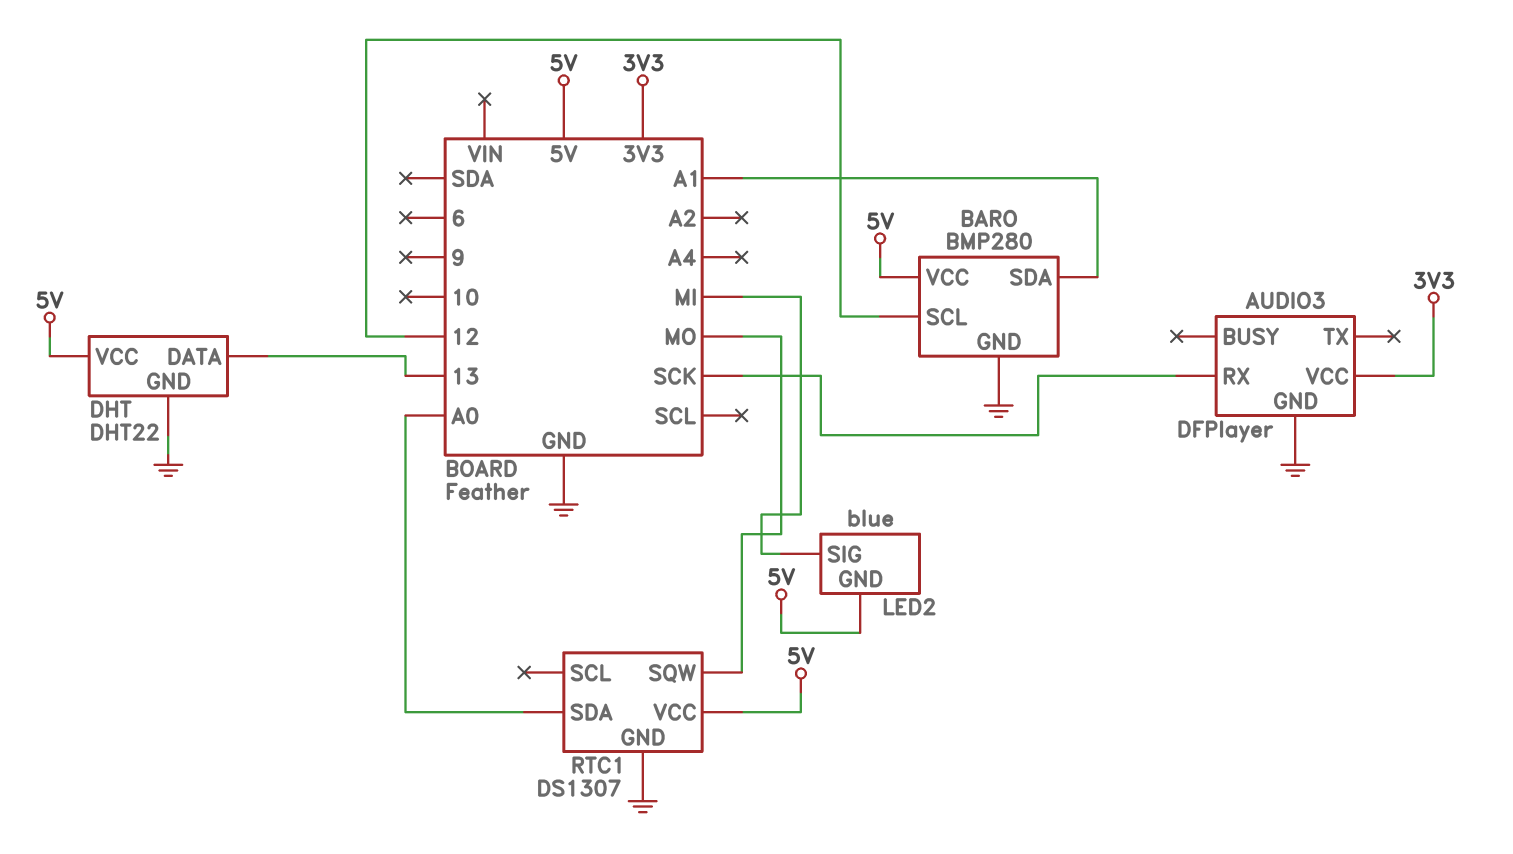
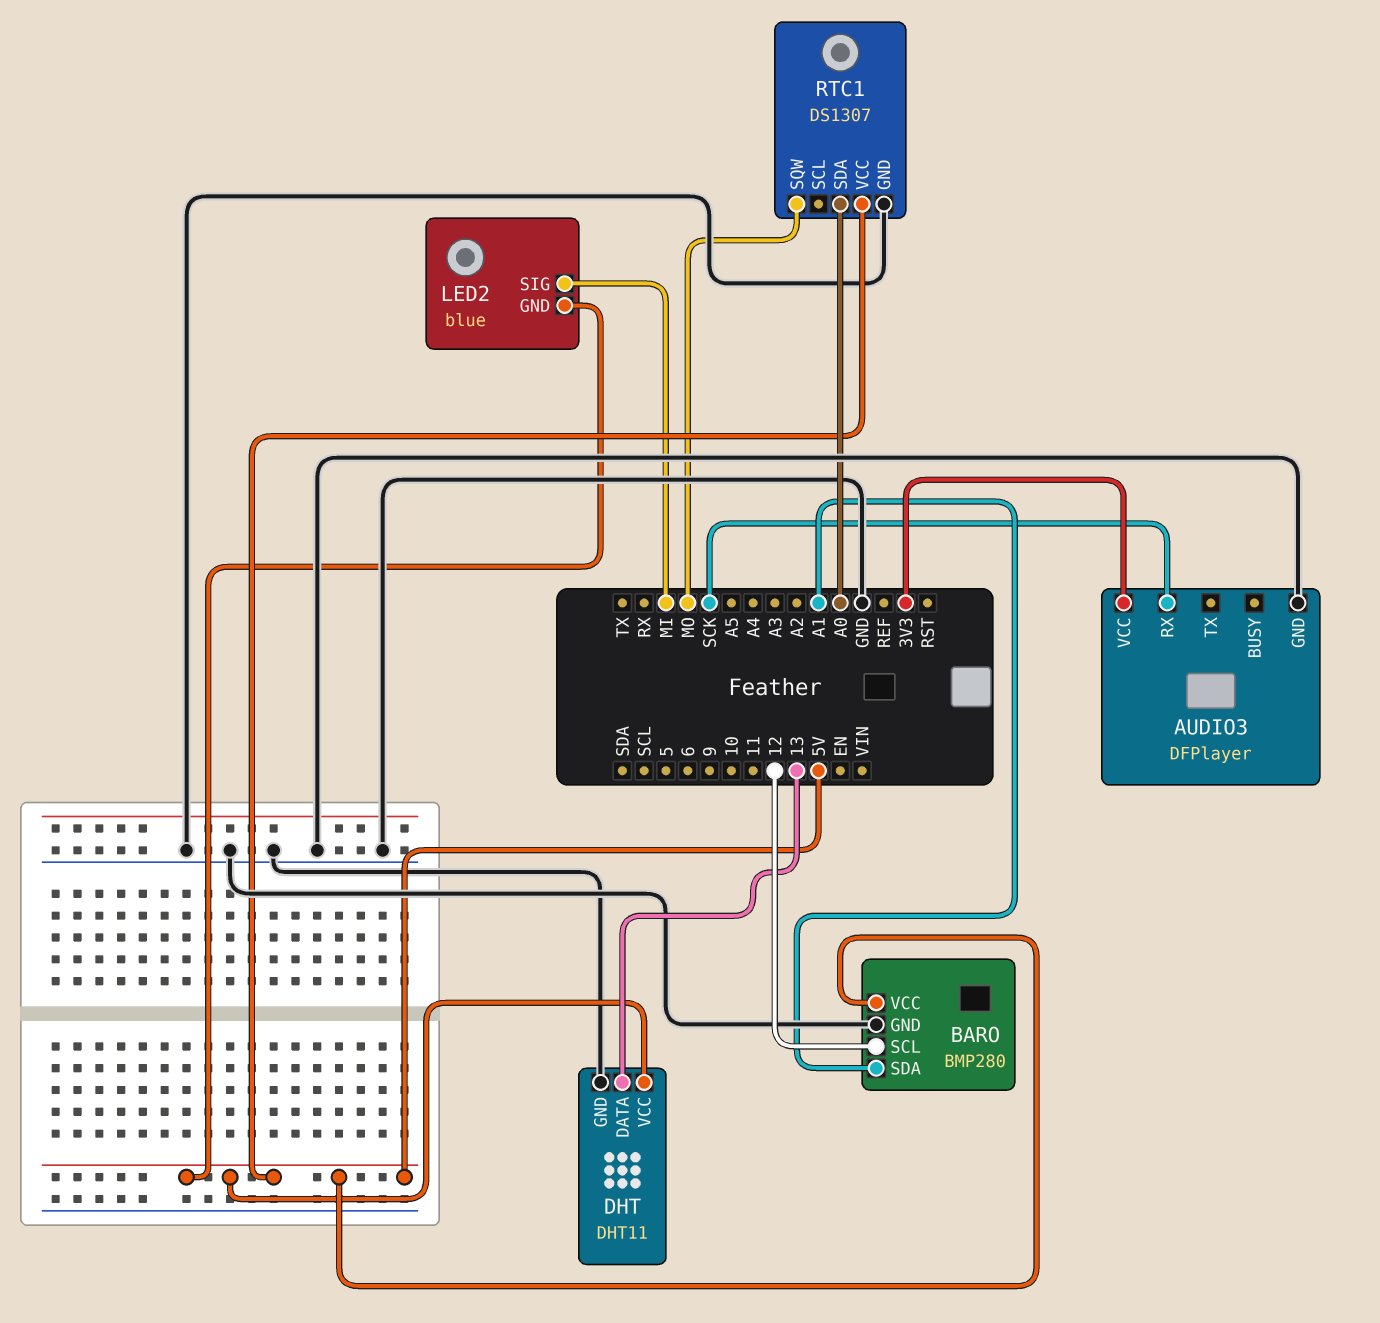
DHT: DHT22 -> DHT11

